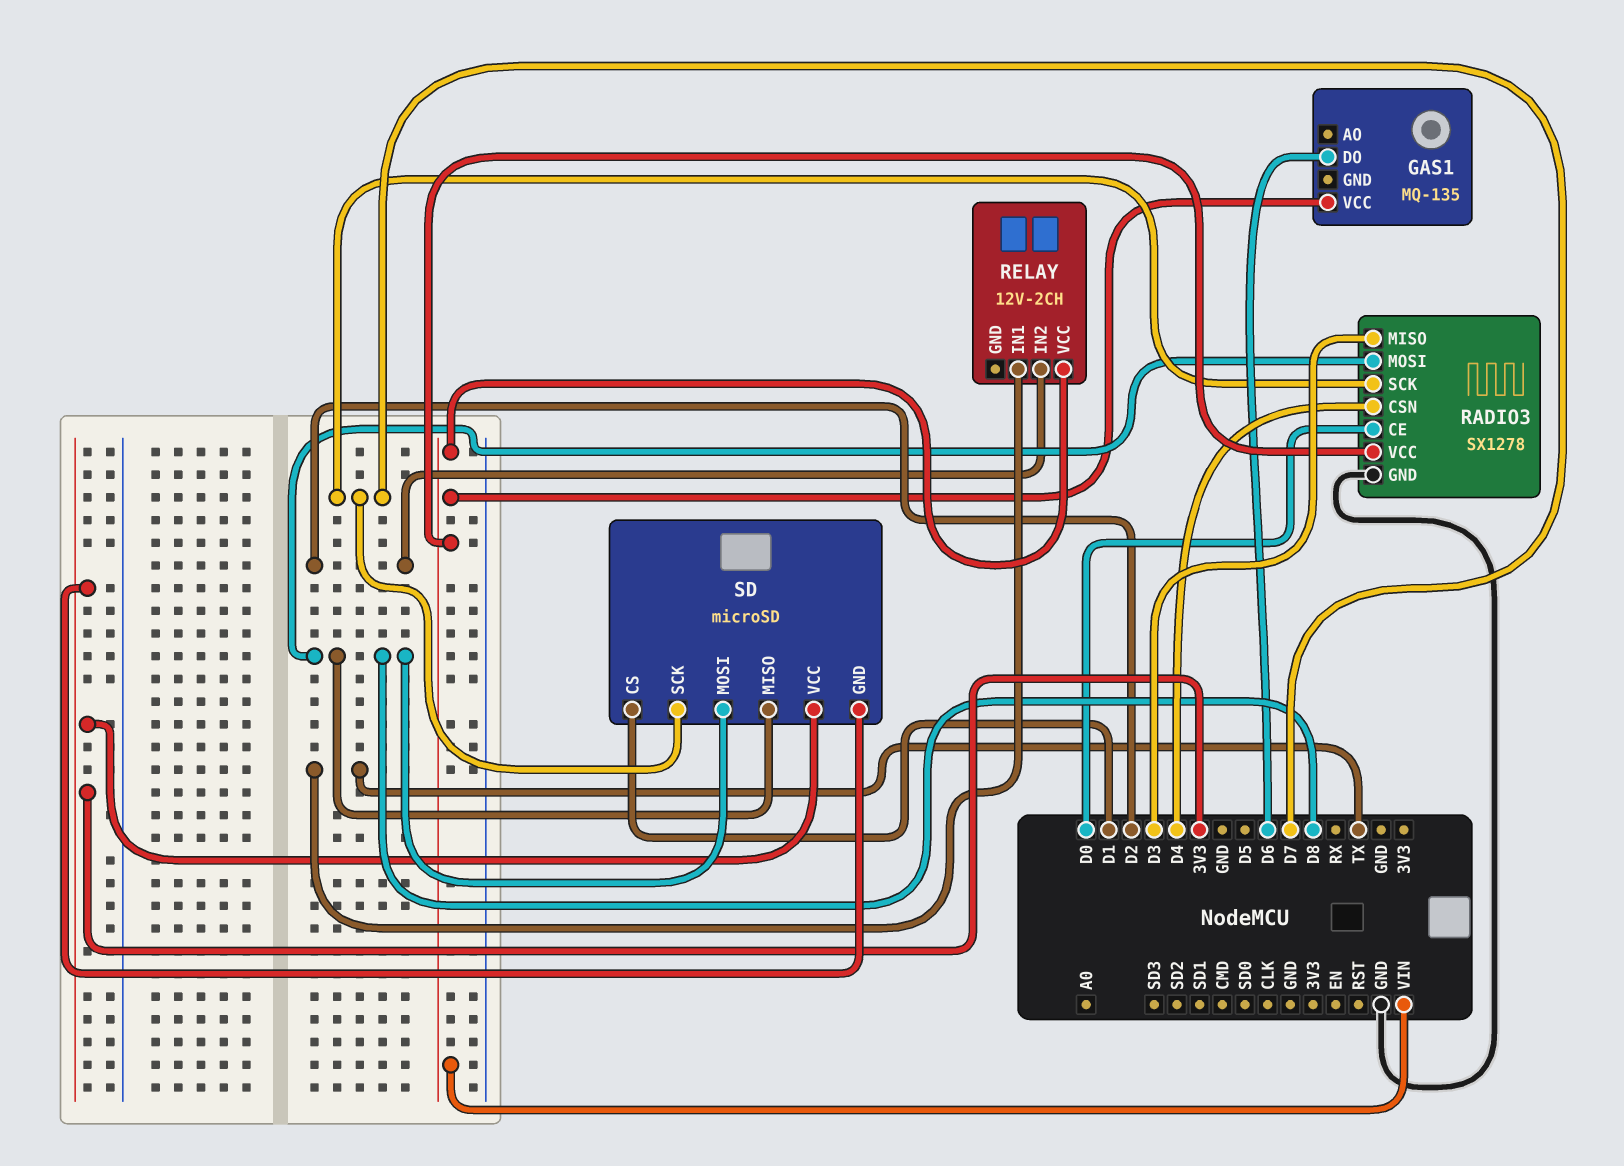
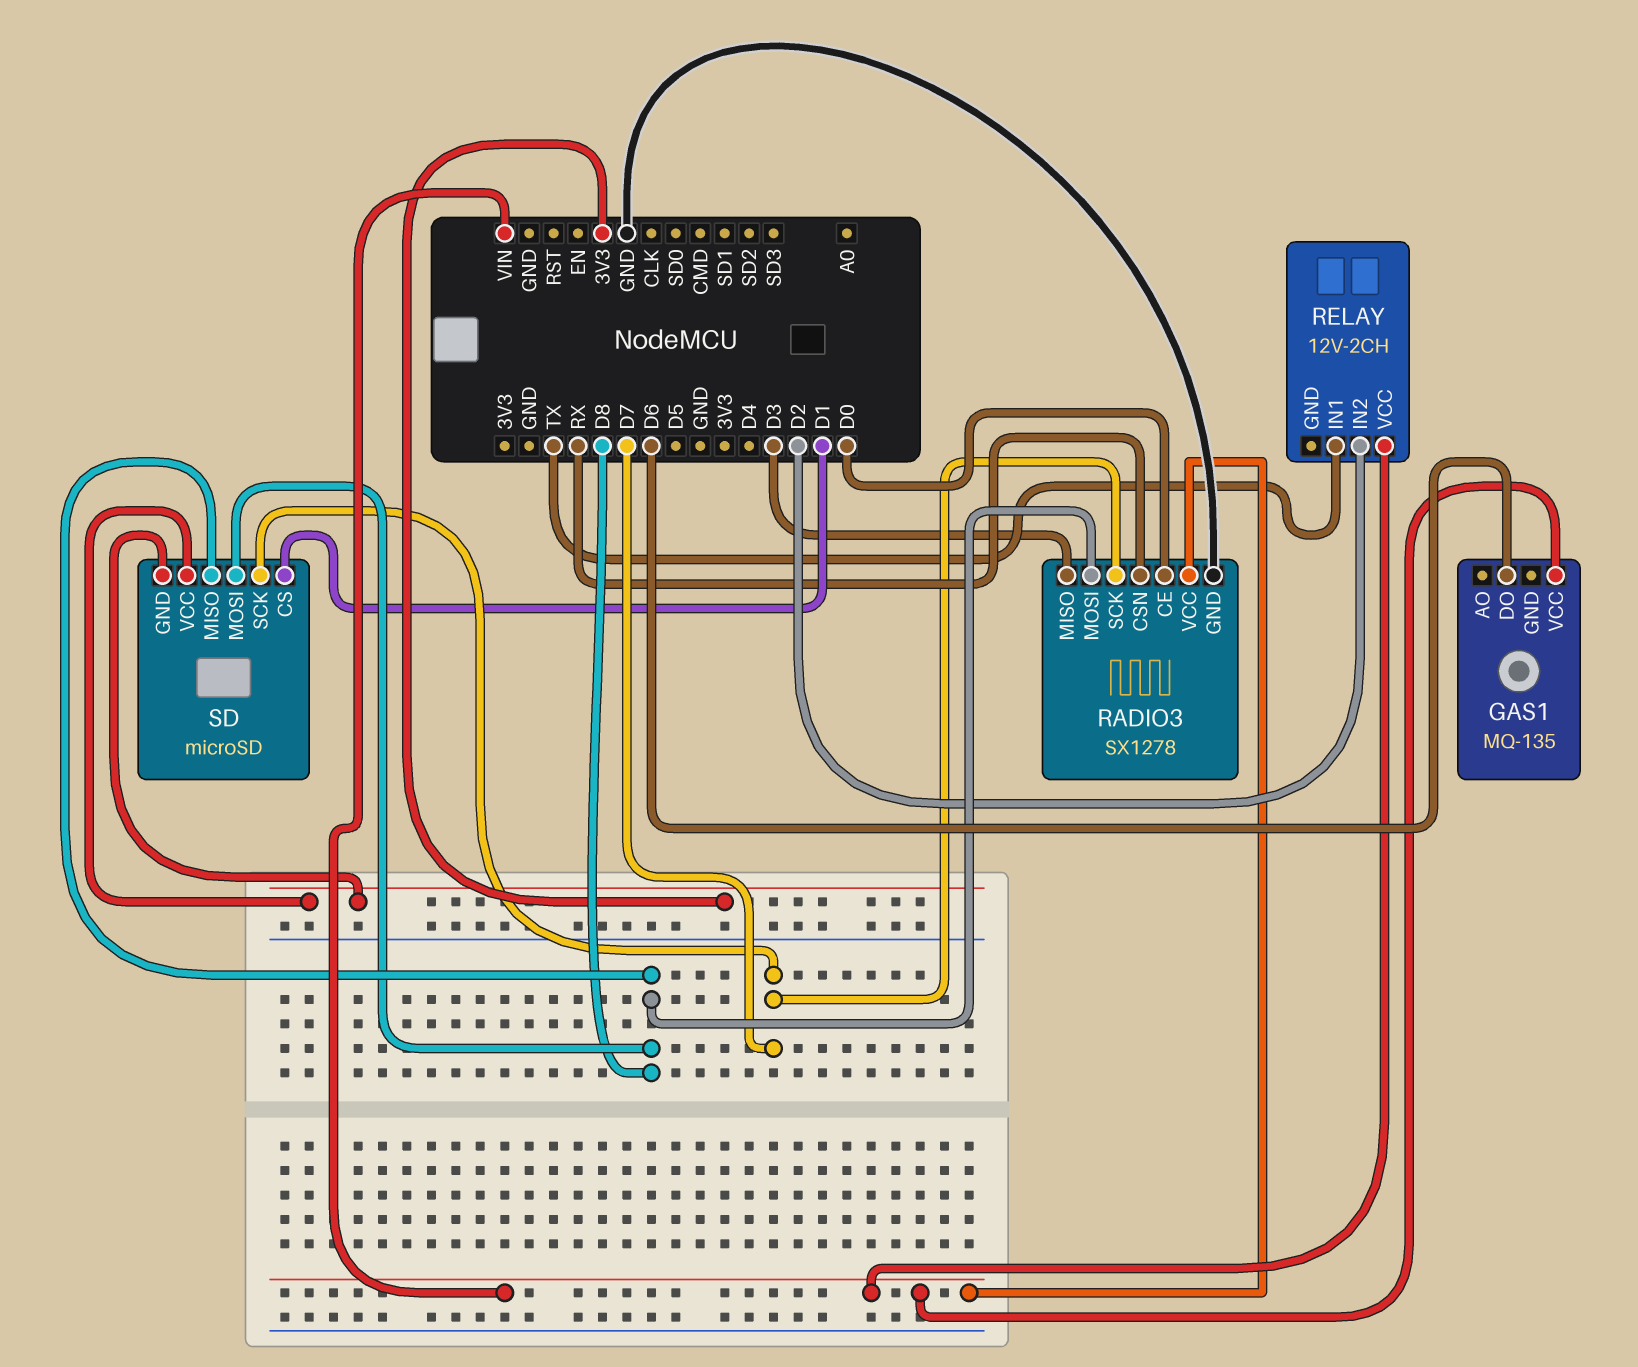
RADIO3 pin CSN: D4 -> RX

